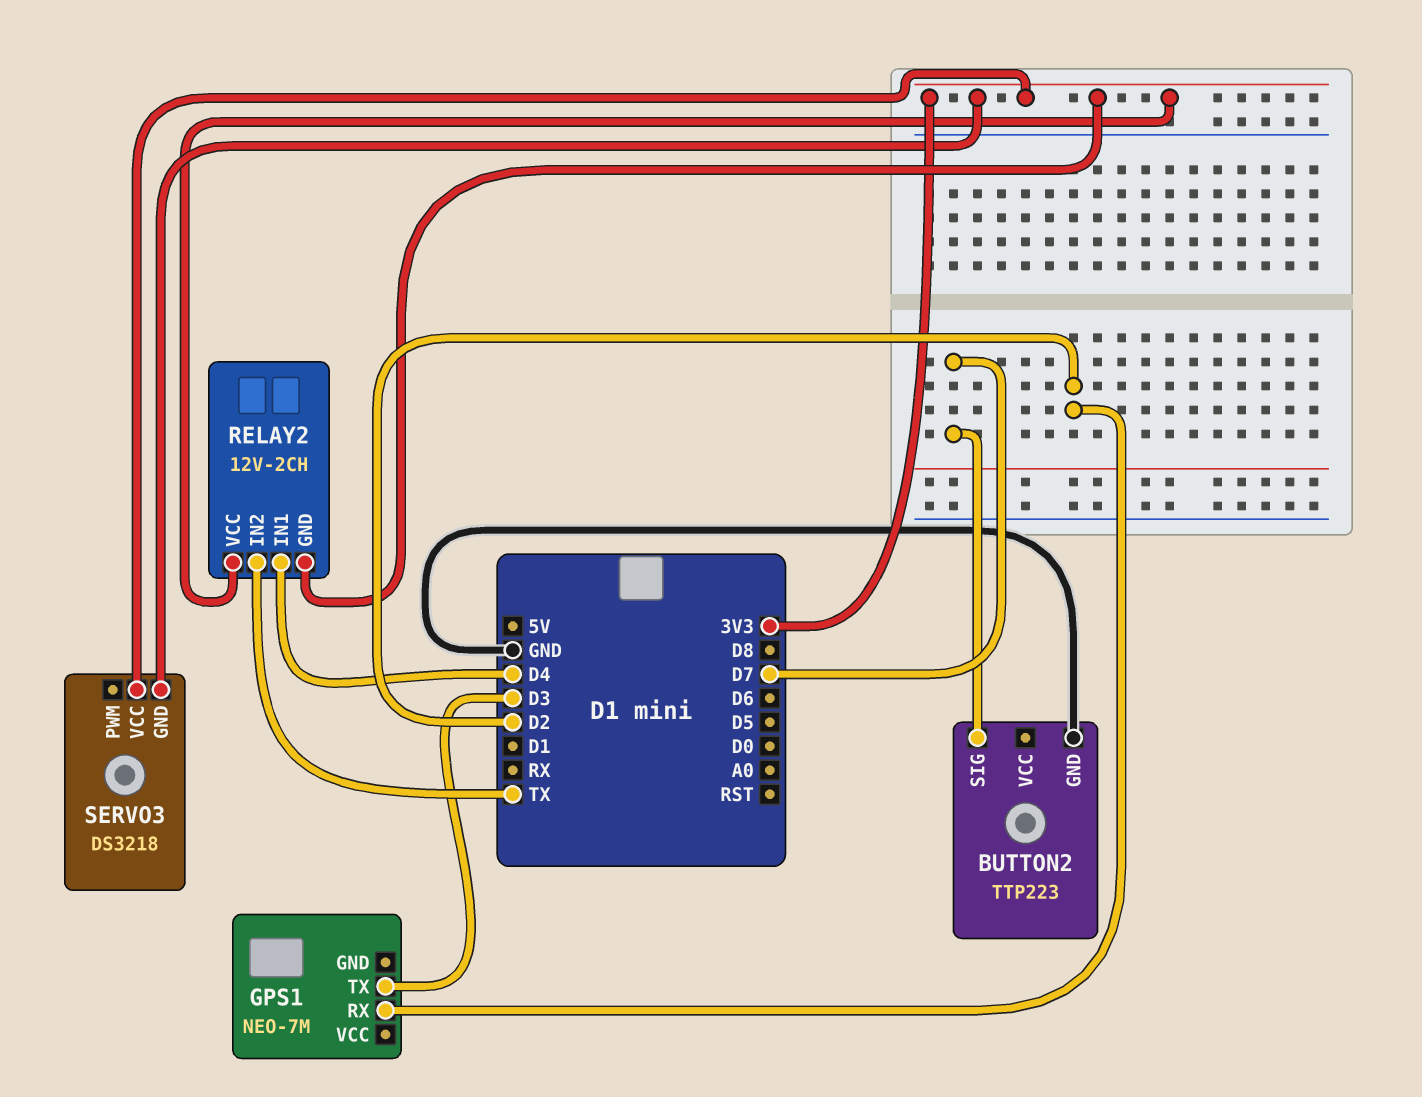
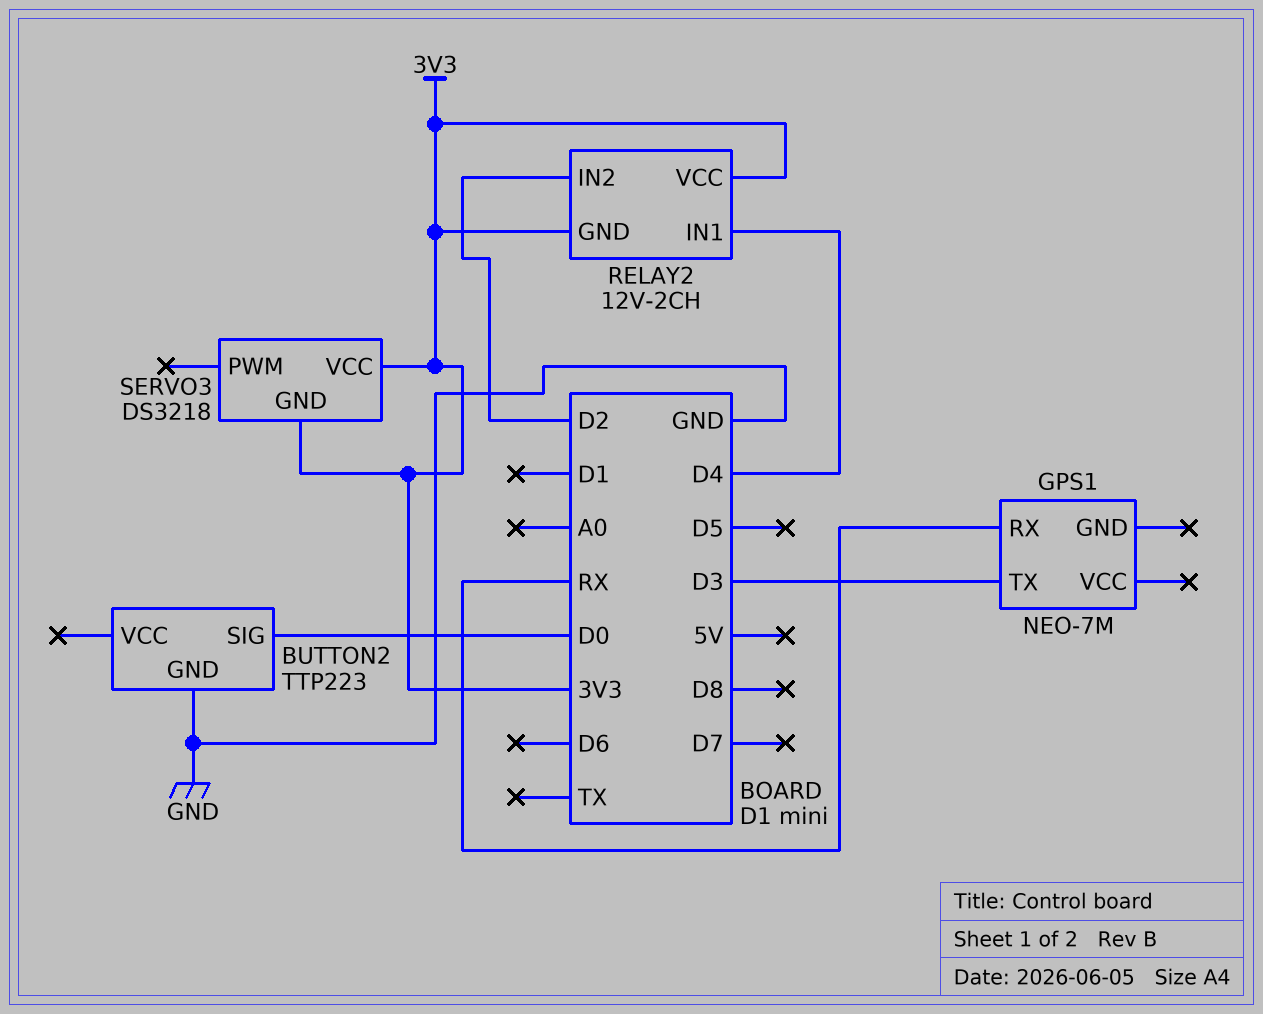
BUTTON2 pin SIG: D7 -> D0
GPS1 pin RX: D2 -> RX
RELAY2 pin IN2: TX -> D2

